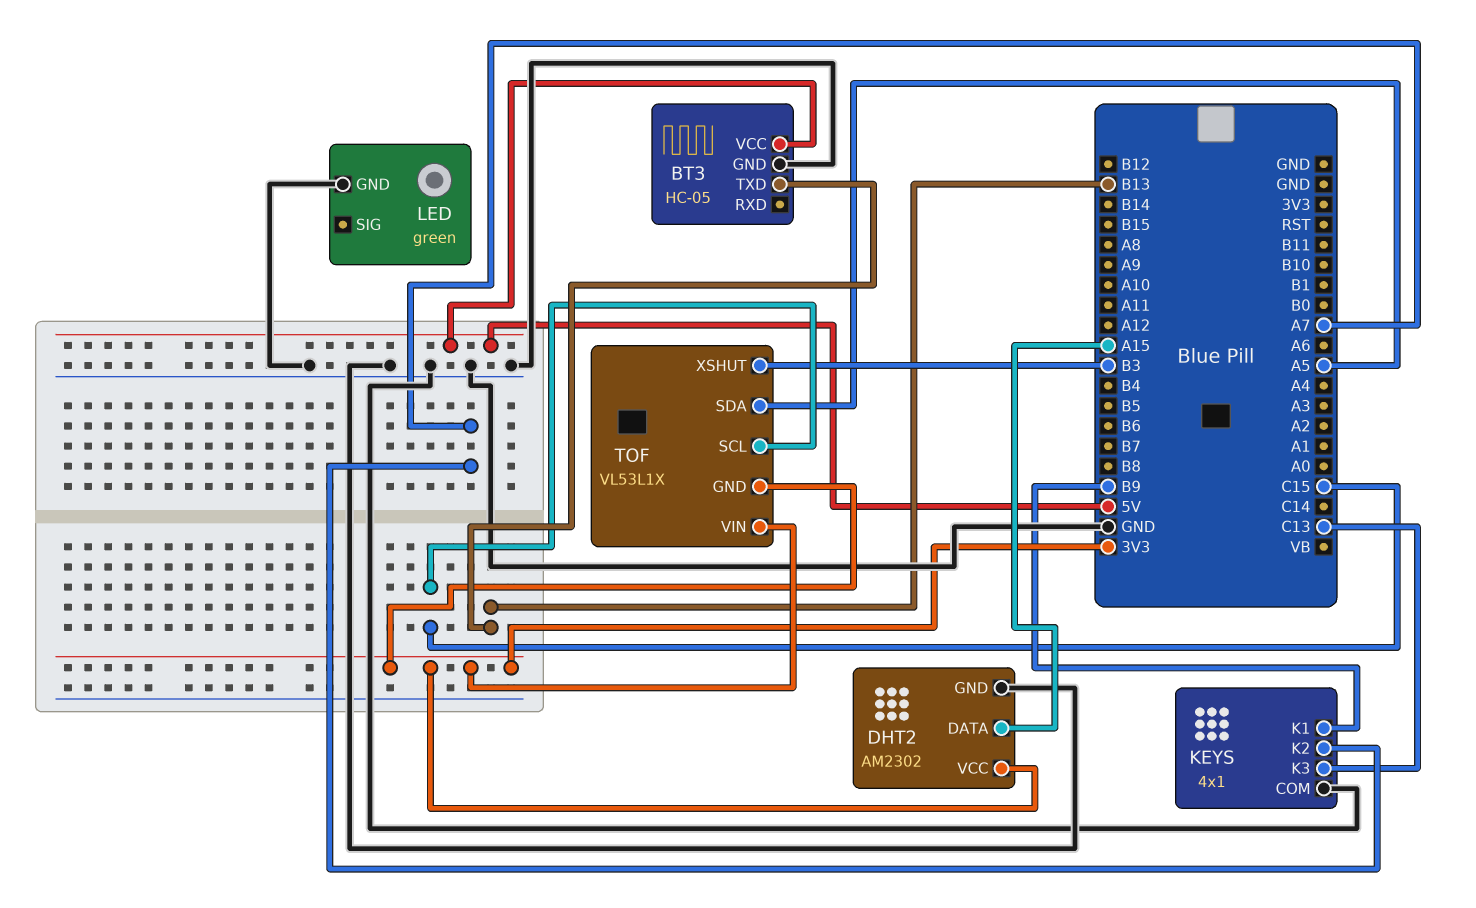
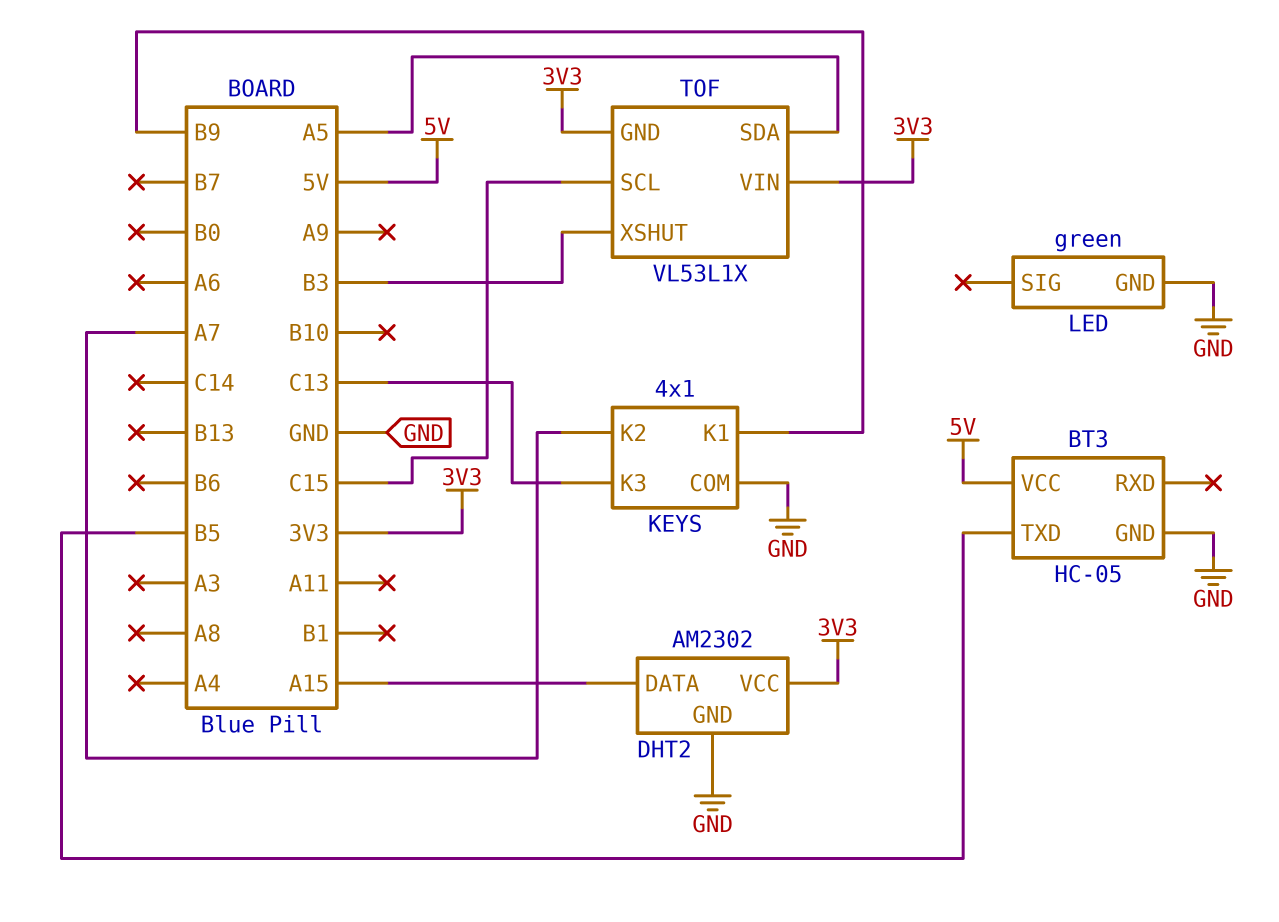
BT3 pin TXD: B13 -> B5

